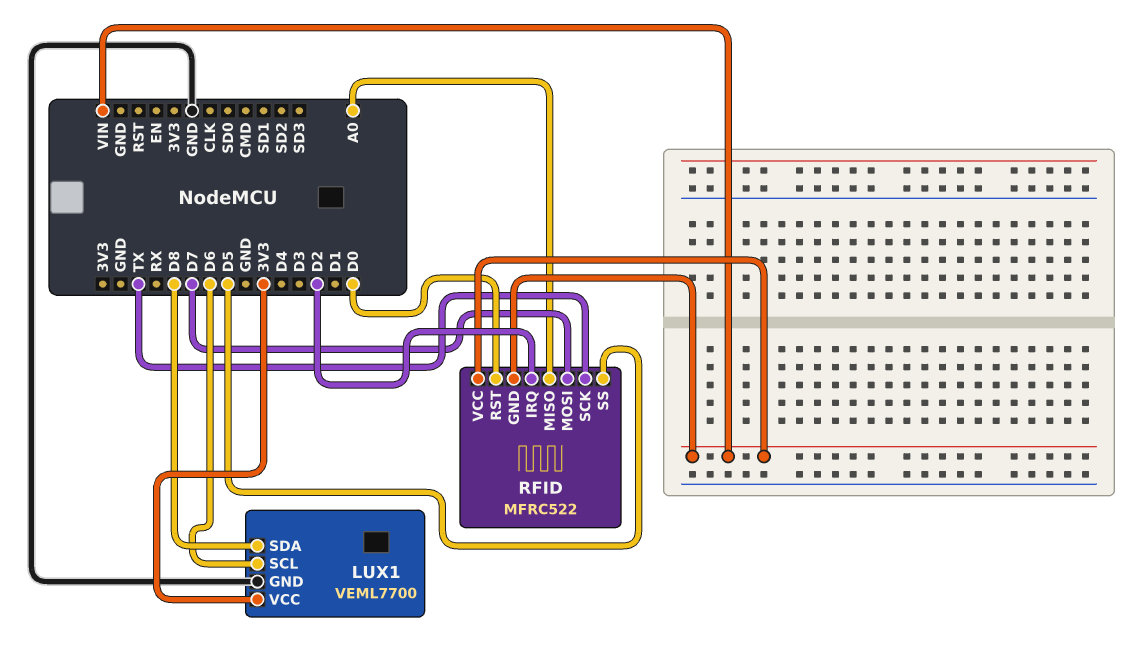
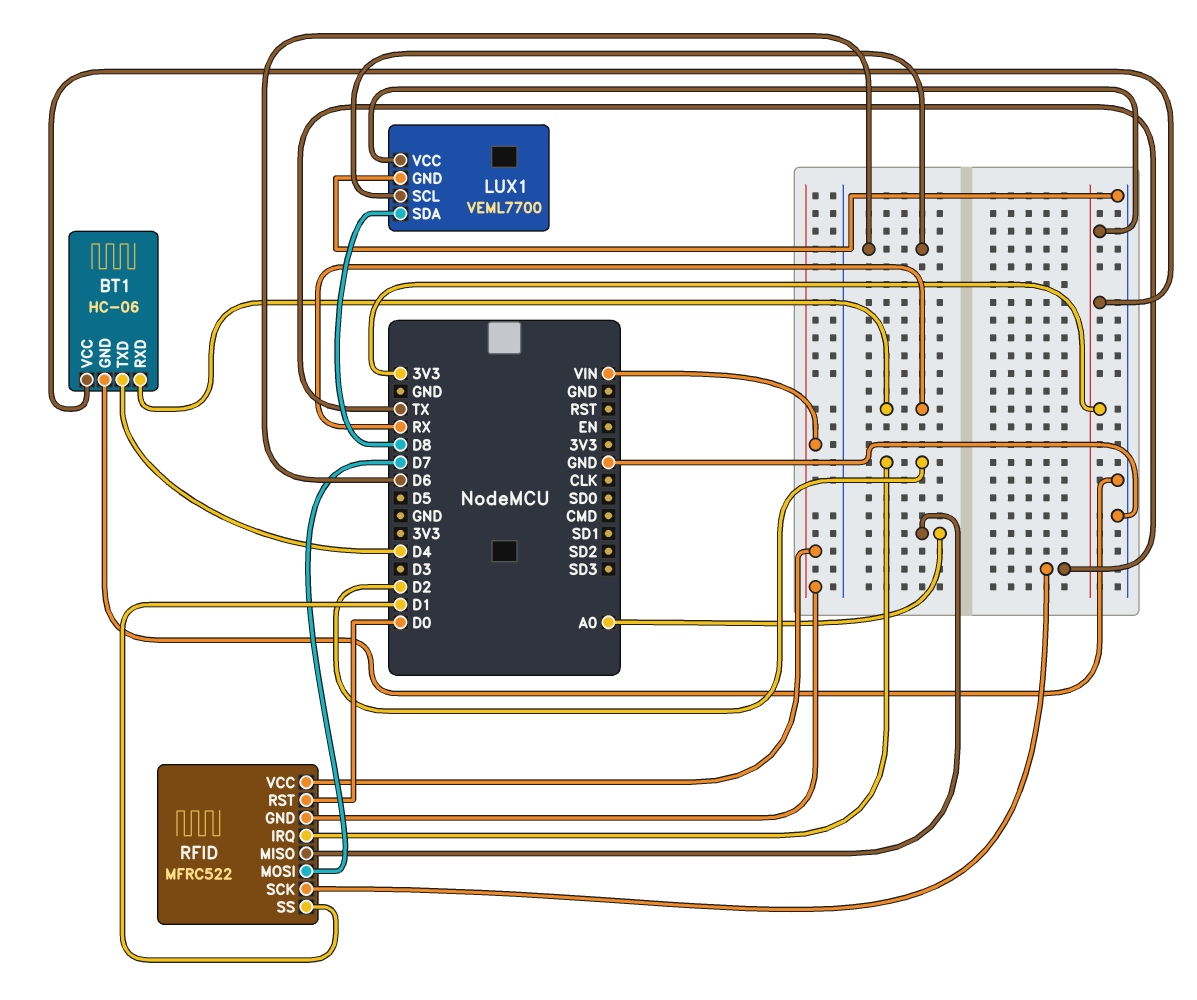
BT1: none -> HC-06
BT1 pin GND: none -> GND
BT1 pin RXD: none -> RX
BT1 pin TXD: none -> D4
BT1 pin VCC: none -> 3V3
RFID pin SS: D5 -> D1

